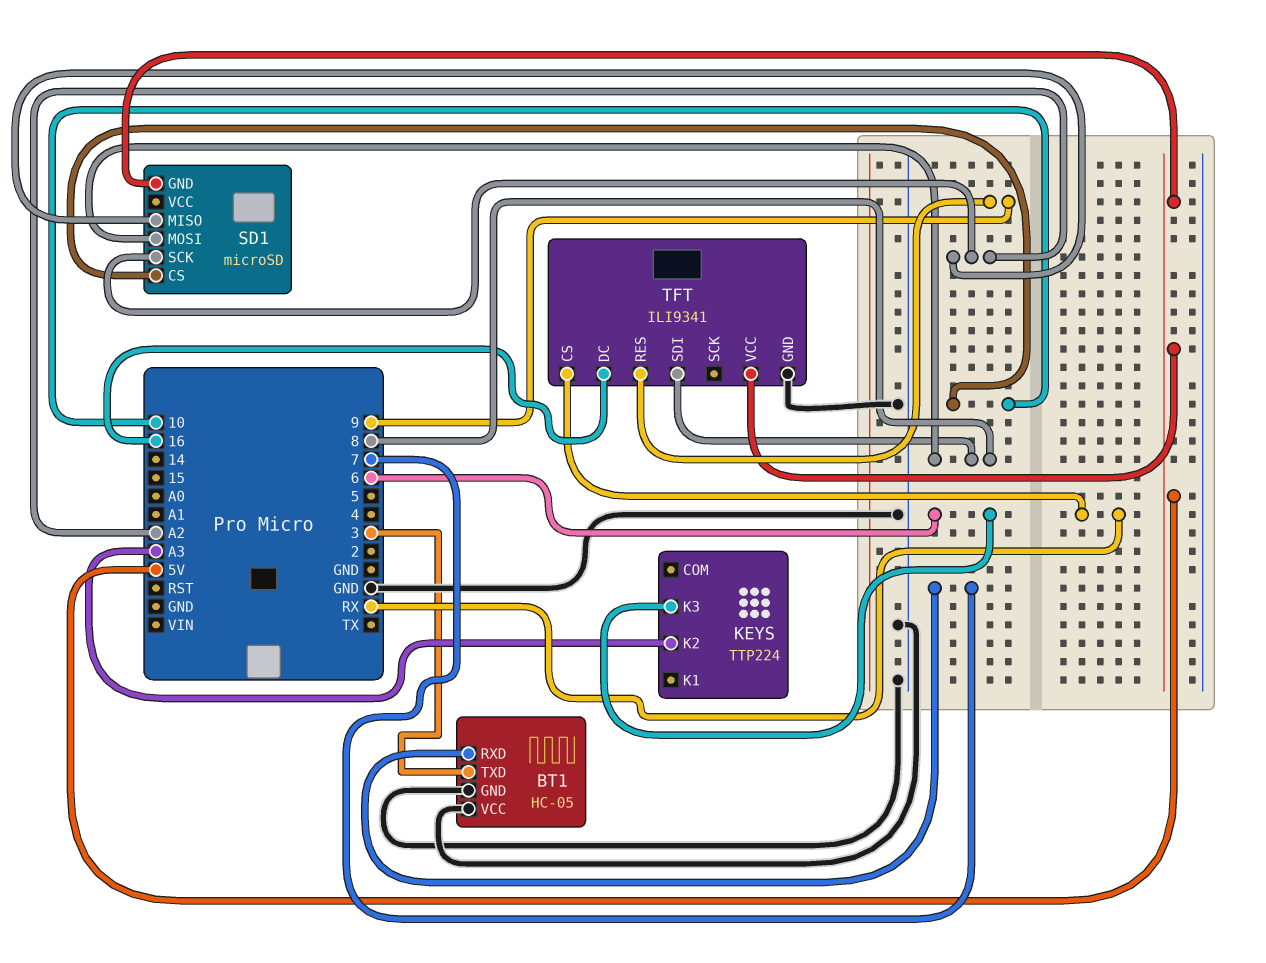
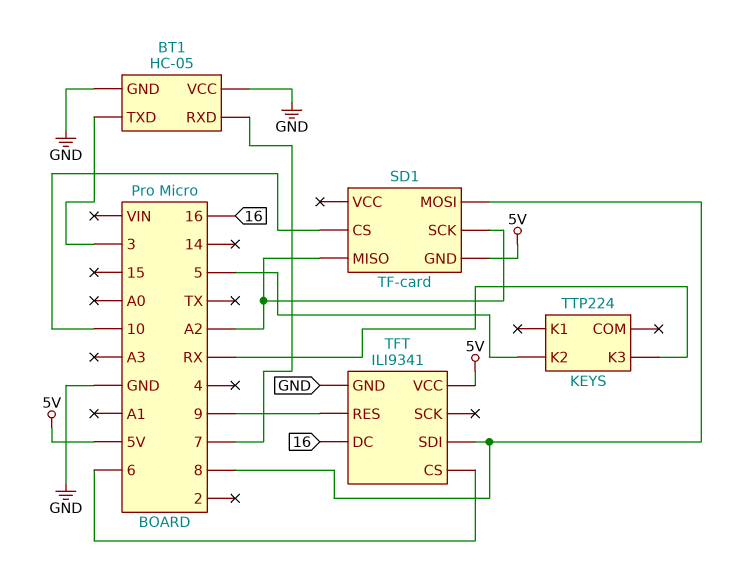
KEYS pin K2: A3 -> 5
KEYS pin K3: 6 -> RX
SD1: microSD -> TF-card
TFT pin CS: RX -> 6

